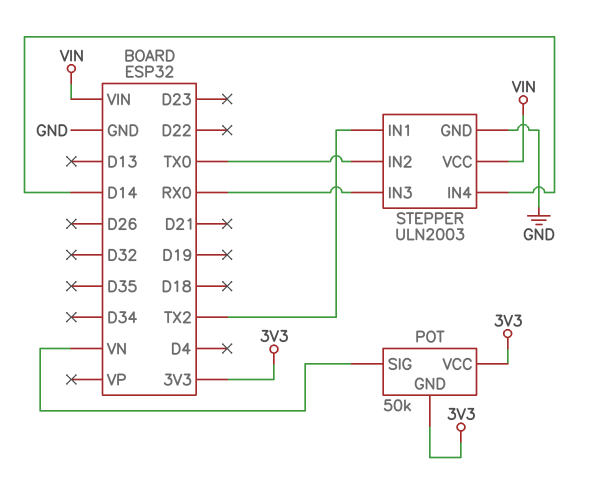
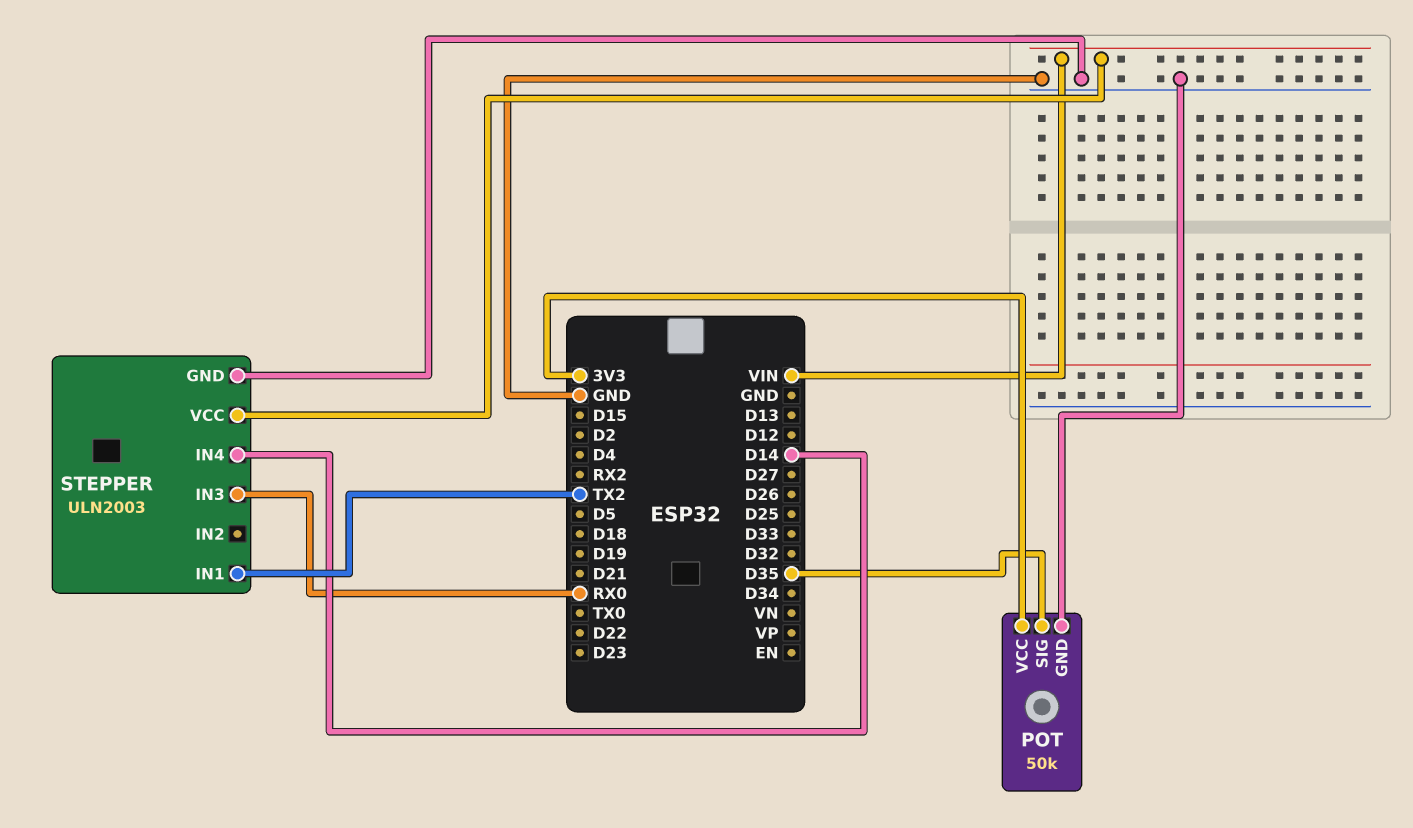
POT pin GND: 3V3 -> GND
POT pin SIG: VN -> D35
STEPPER pin IN2: TX0 -> none

